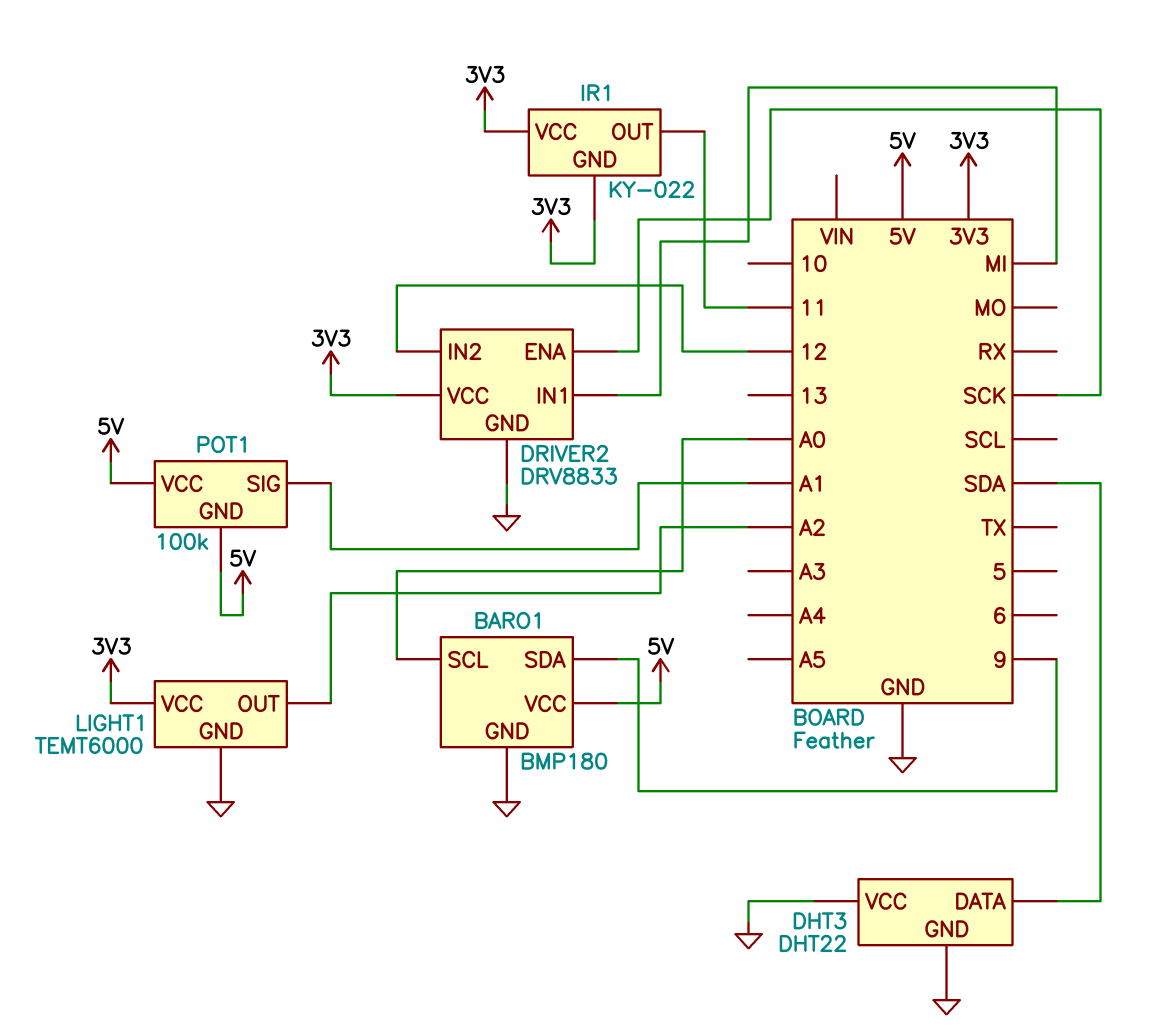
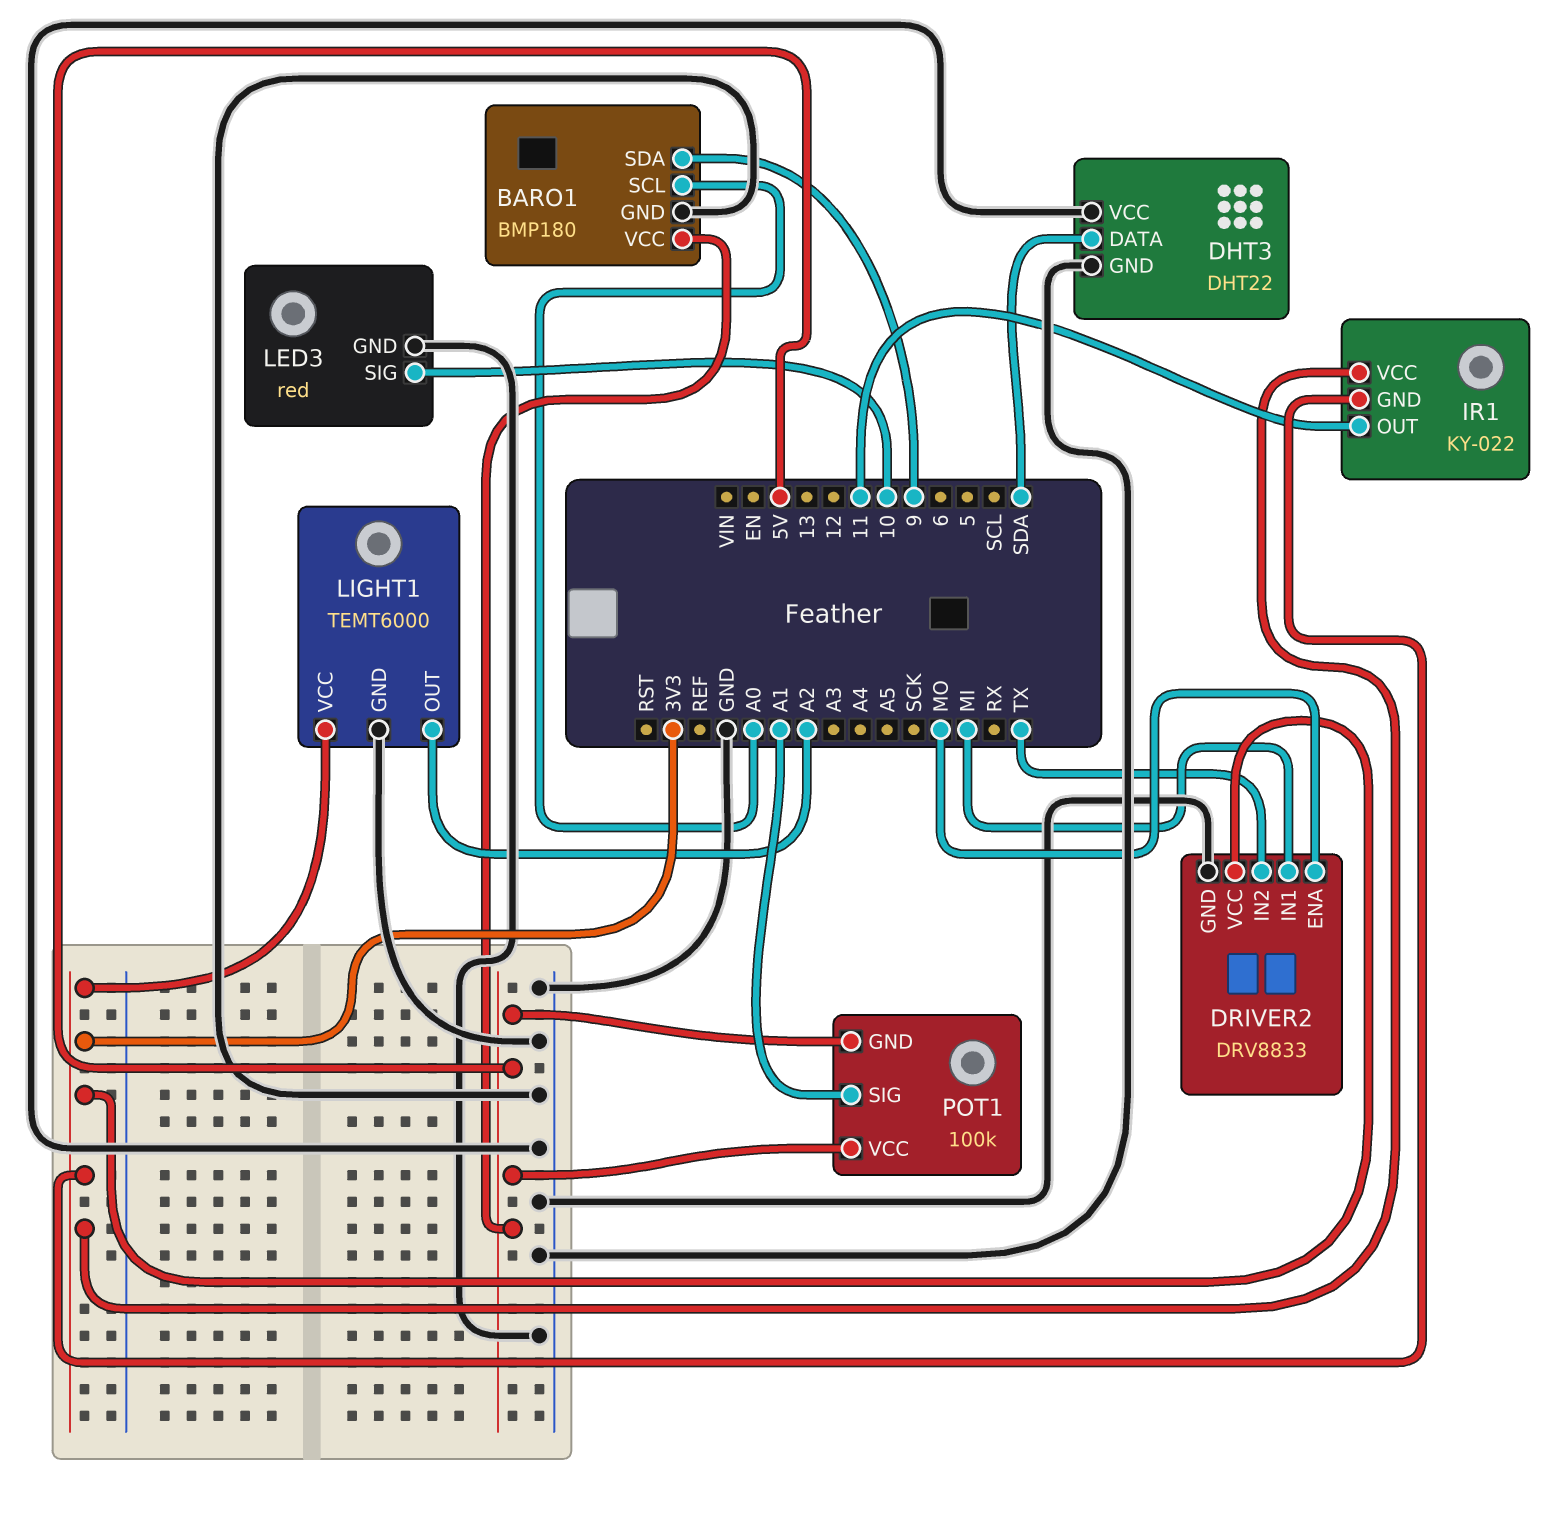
DRIVER2 pin ENA: SCK -> MO
DRIVER2 pin IN2: 12 -> TX
LED3: none -> red
LED3 pin GND: none -> GND
LED3 pin SIG: none -> 10

